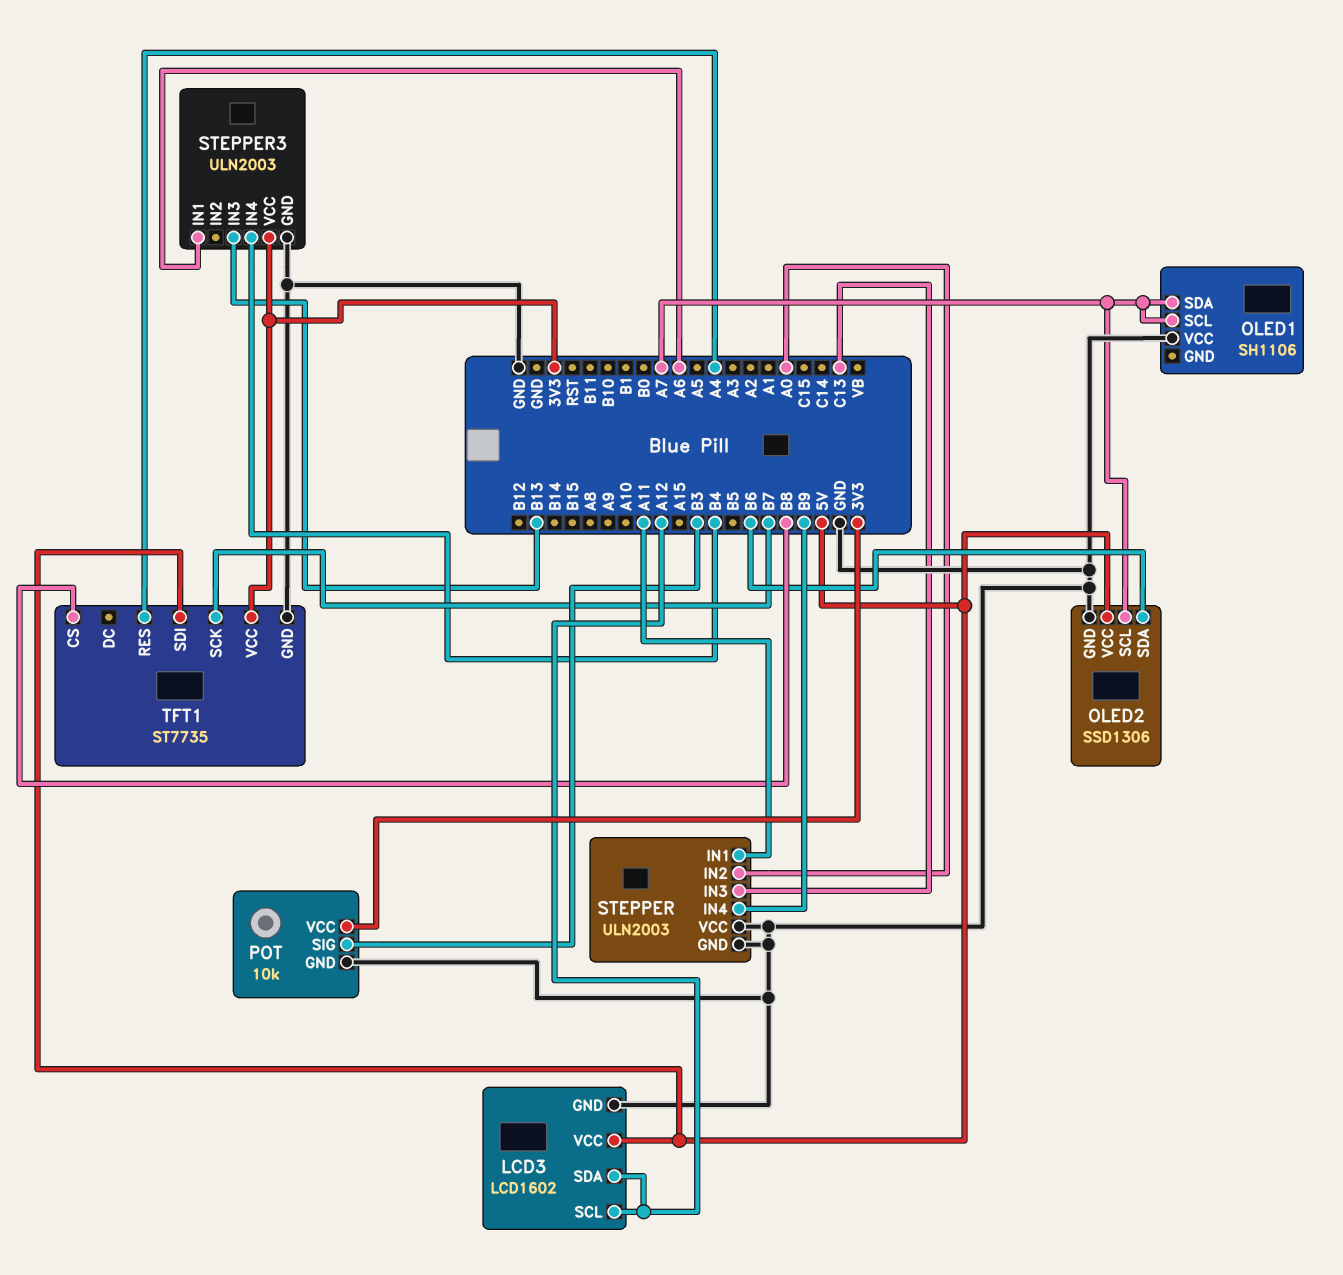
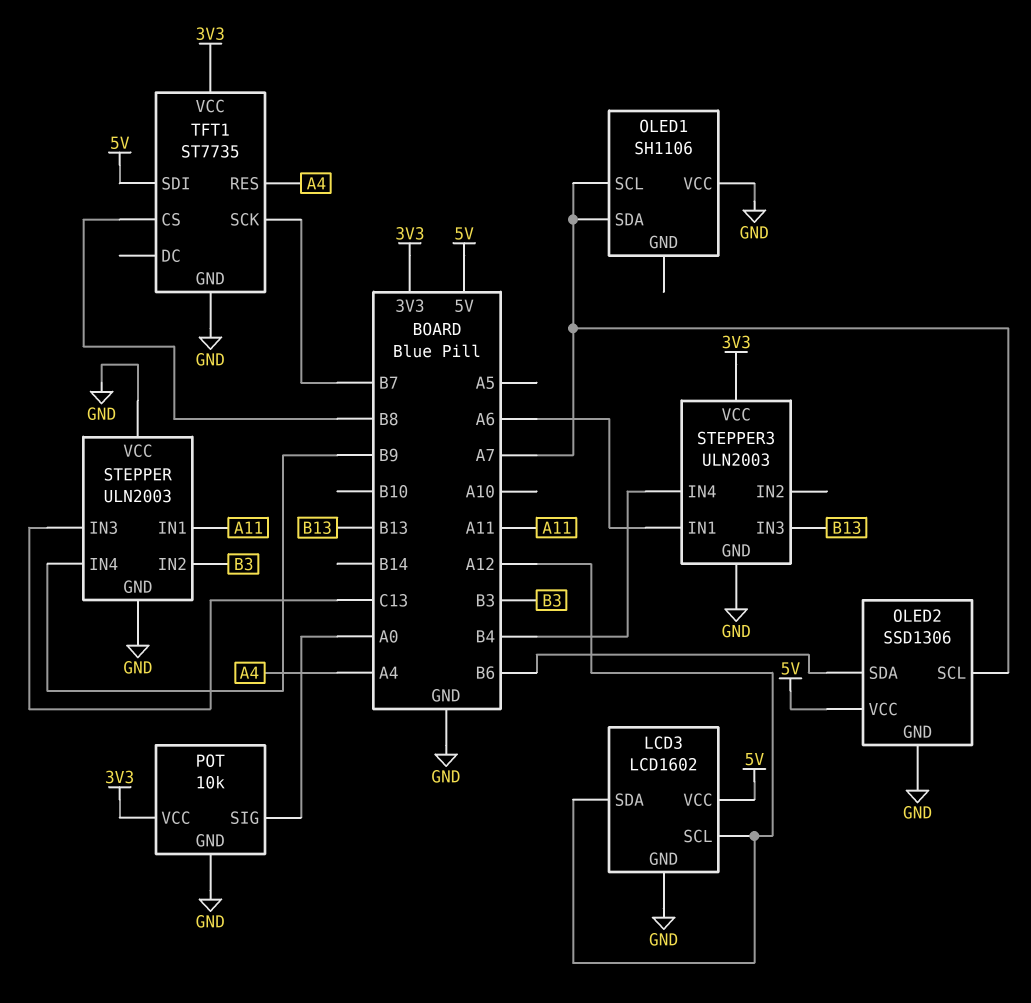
POT pin SIG: B3 -> A0
STEPPER pin IN2: A0 -> B3

